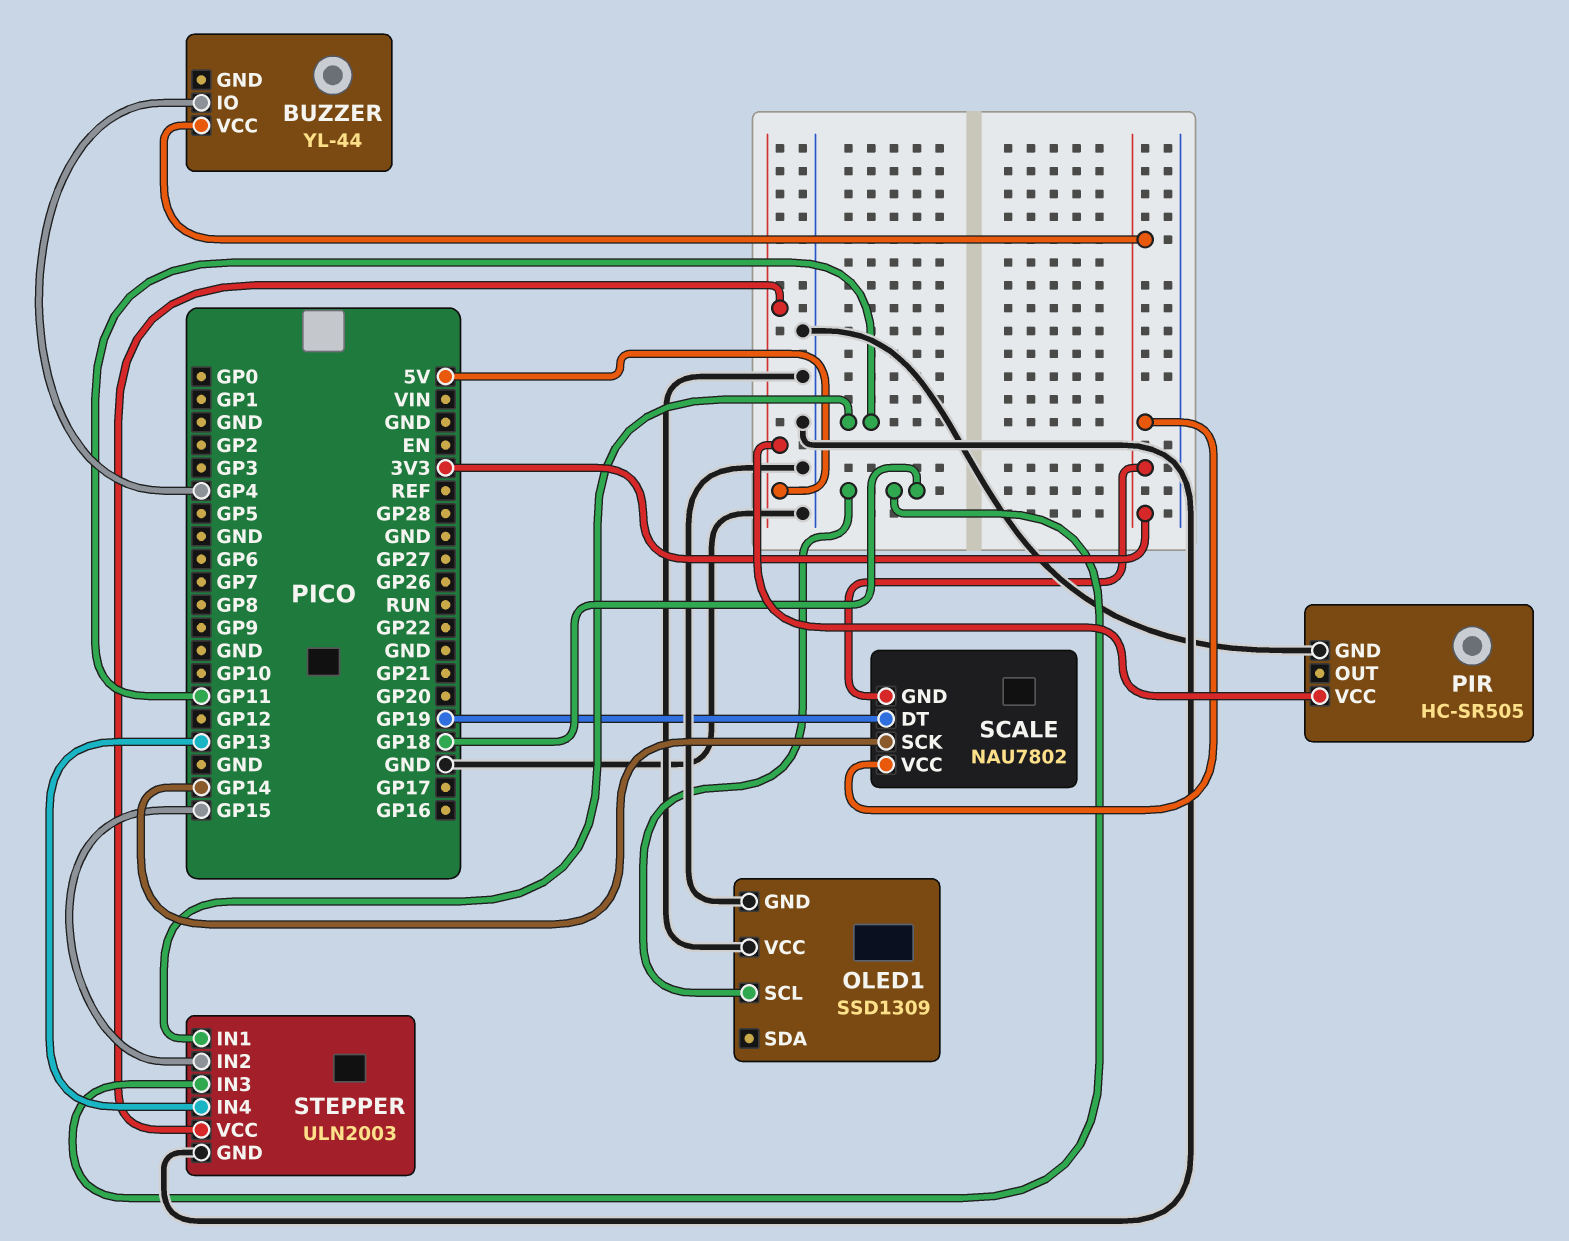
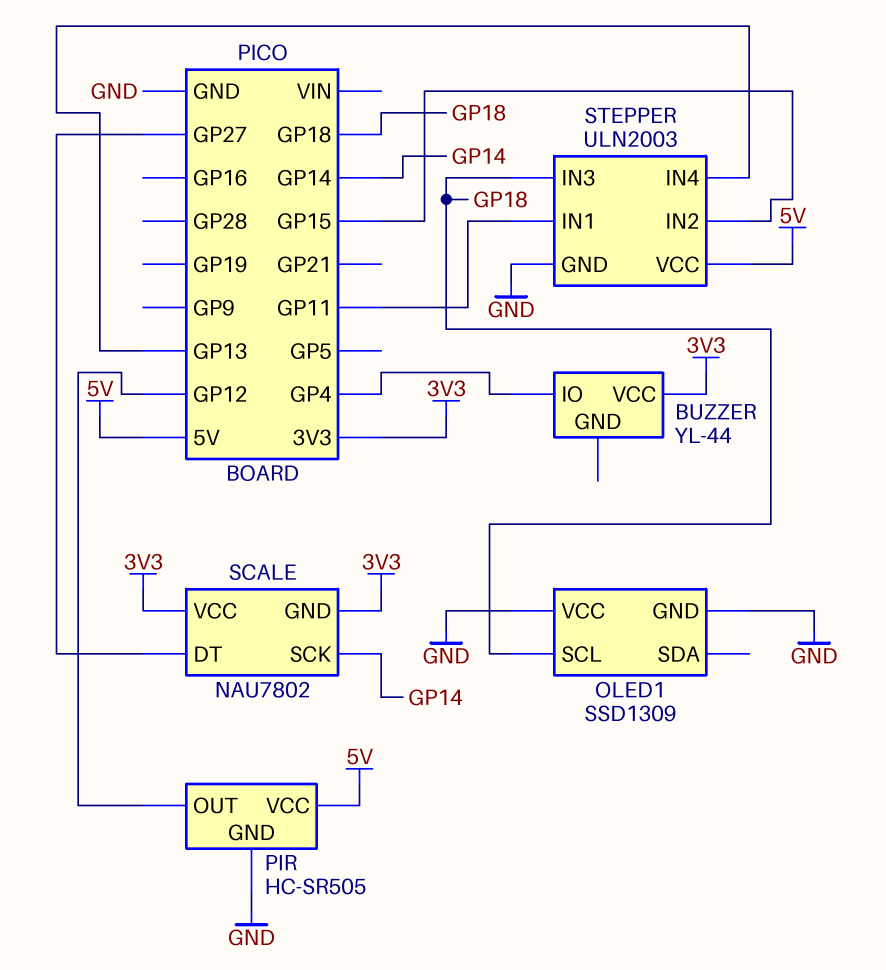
PIR pin OUT: none -> GP12
SCALE pin DT: GP19 -> GP27

